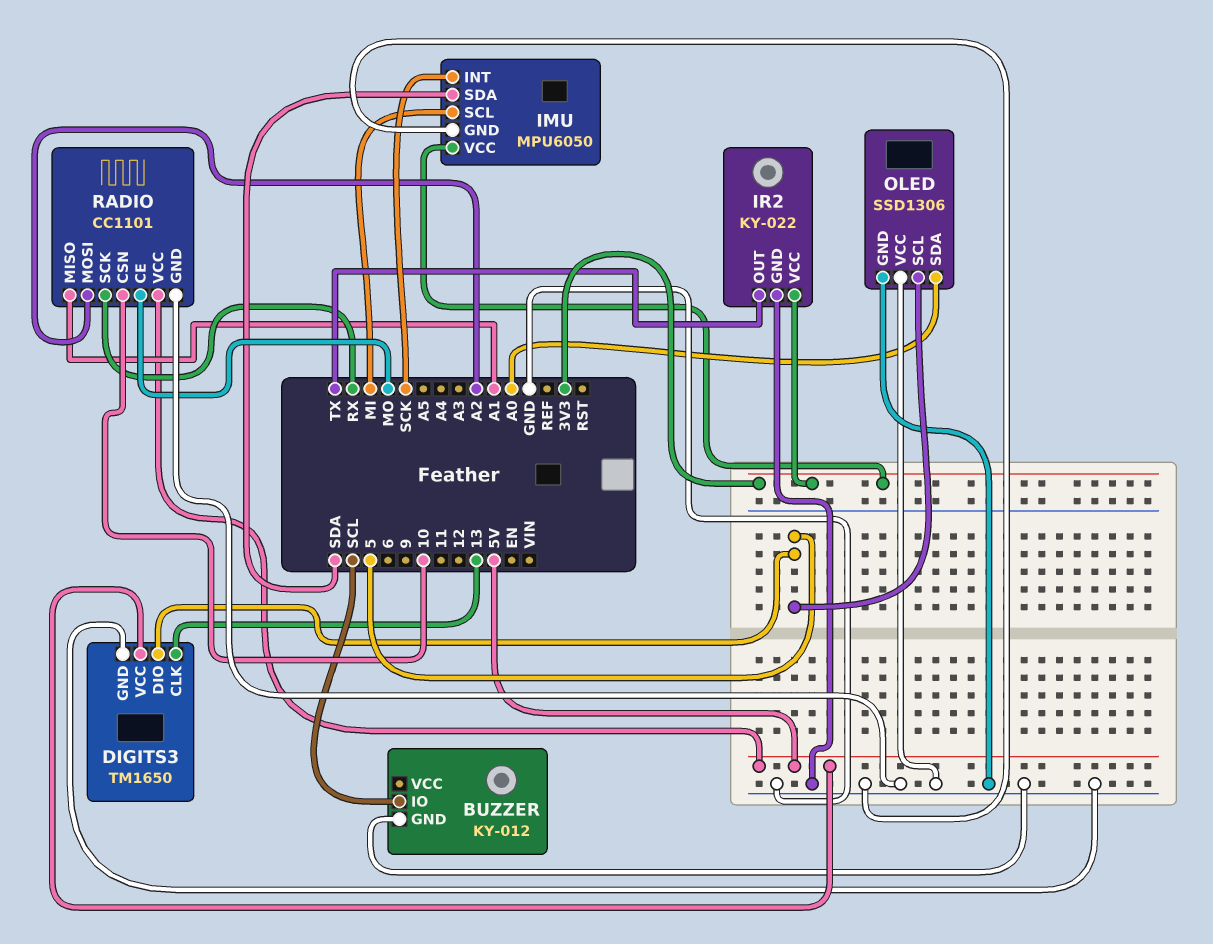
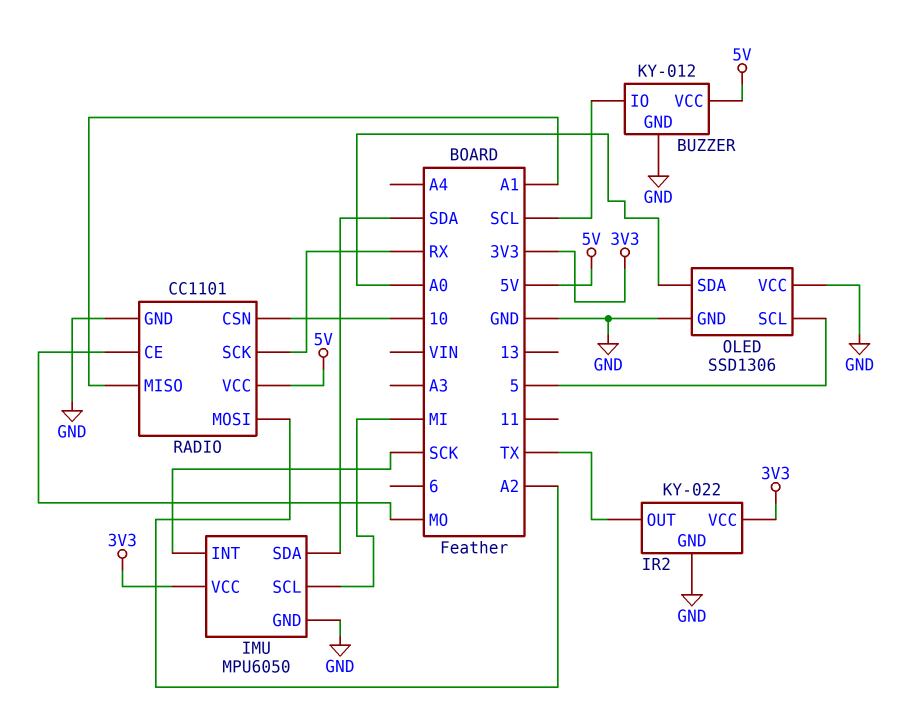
BUZZER pin VCC: none -> 5V
DIGITS3: TM1650 -> none
DIGITS3 pin CLK: 13 -> none
DIGITS3 pin DIO: 5 -> none
DIGITS3 pin GND: GND -> none
DIGITS3 pin VCC: 5V -> none

